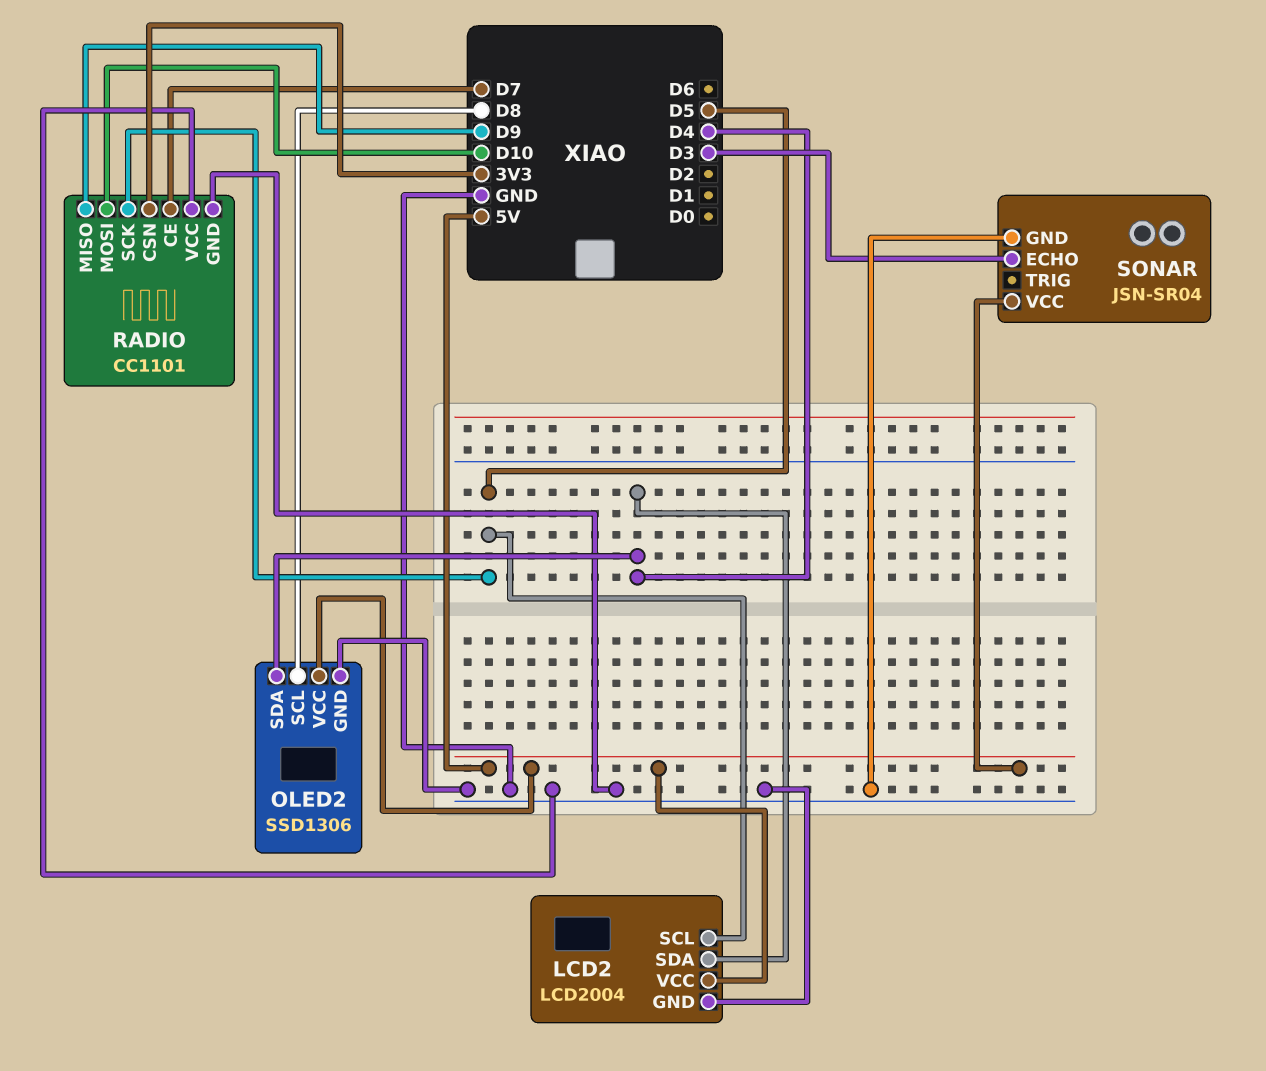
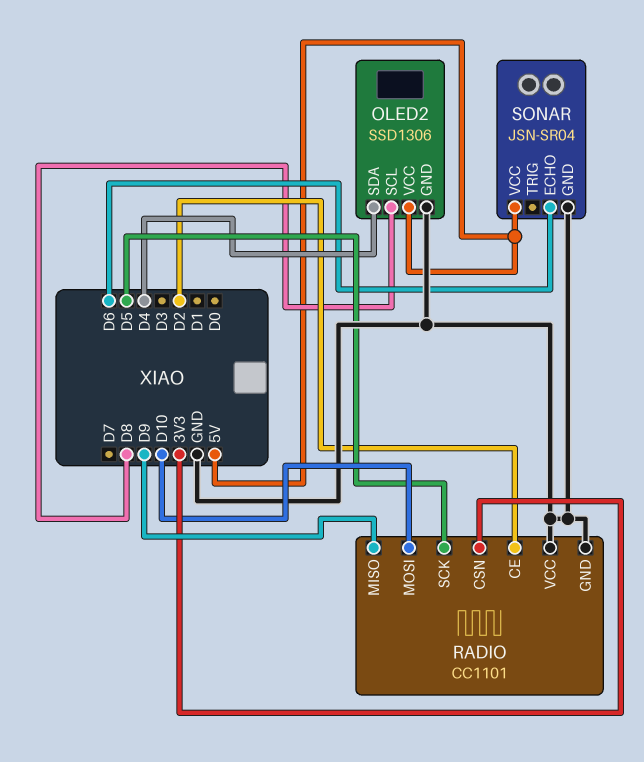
LCD2: LCD2004 -> none
LCD2 pin GND: GND -> none
LCD2 pin SCL: D5 -> none
LCD2 pin SDA: D4 -> none
LCD2 pin VCC: 5V -> none
RADIO pin CE: D7 -> D2
SONAR pin ECHO: D3 -> D6

